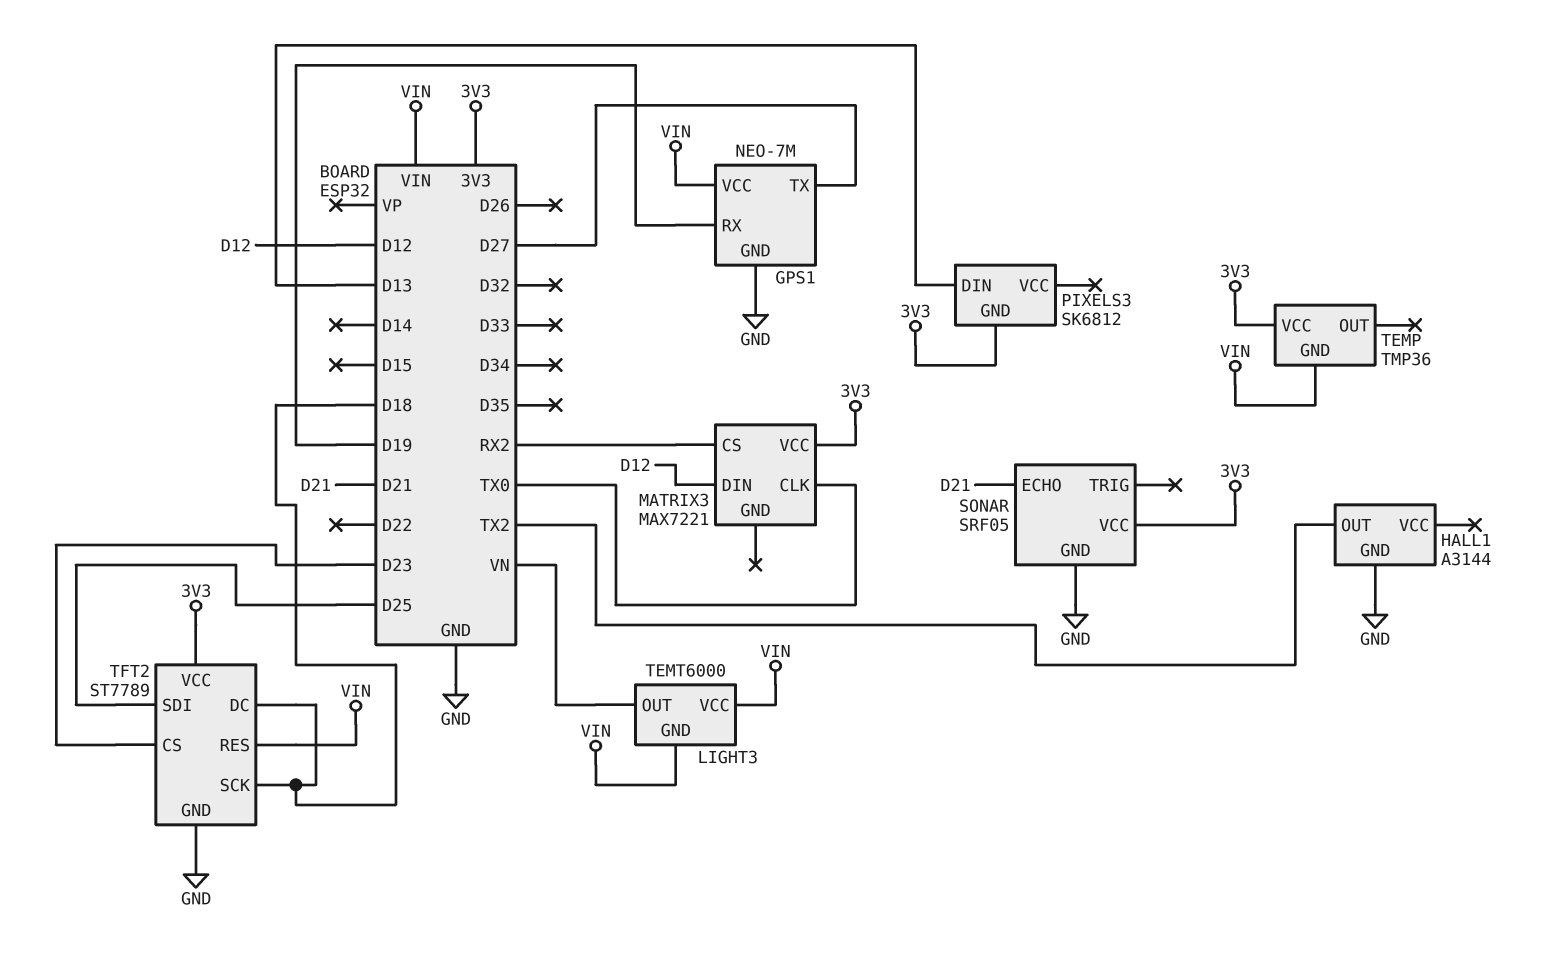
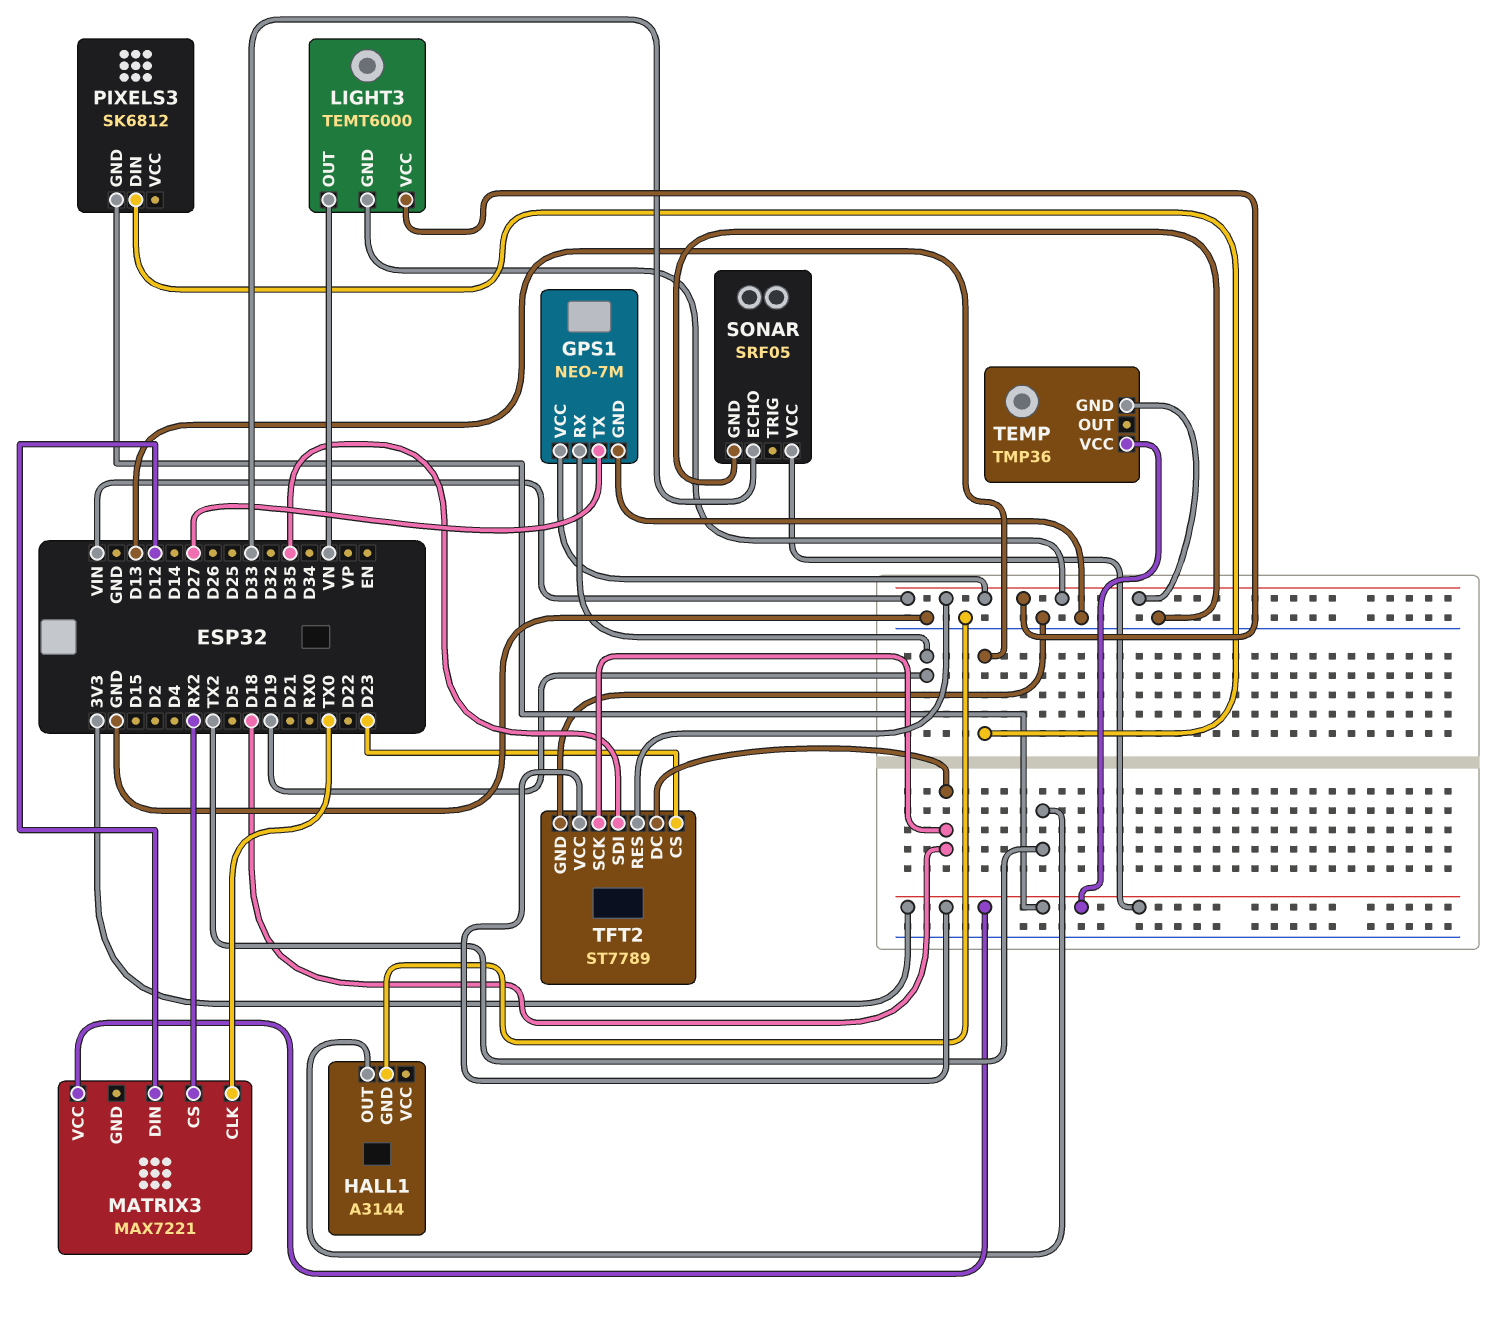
SONAR pin ECHO: D21 -> D33
TFT2 pin SDI: D25 -> D35

